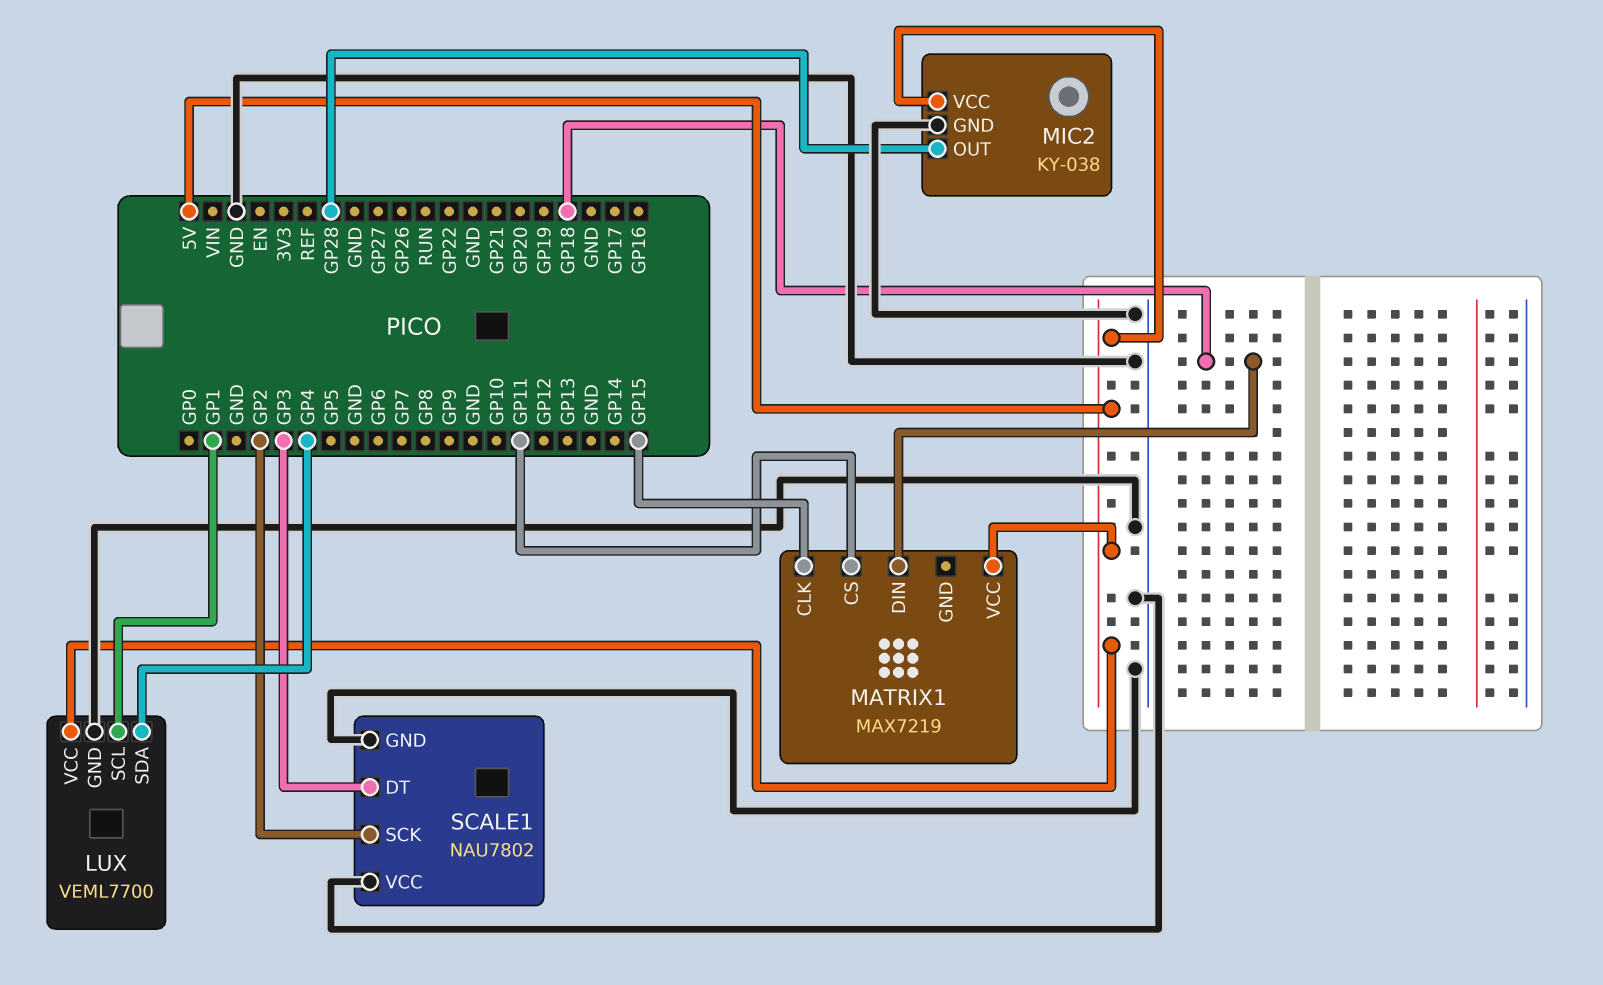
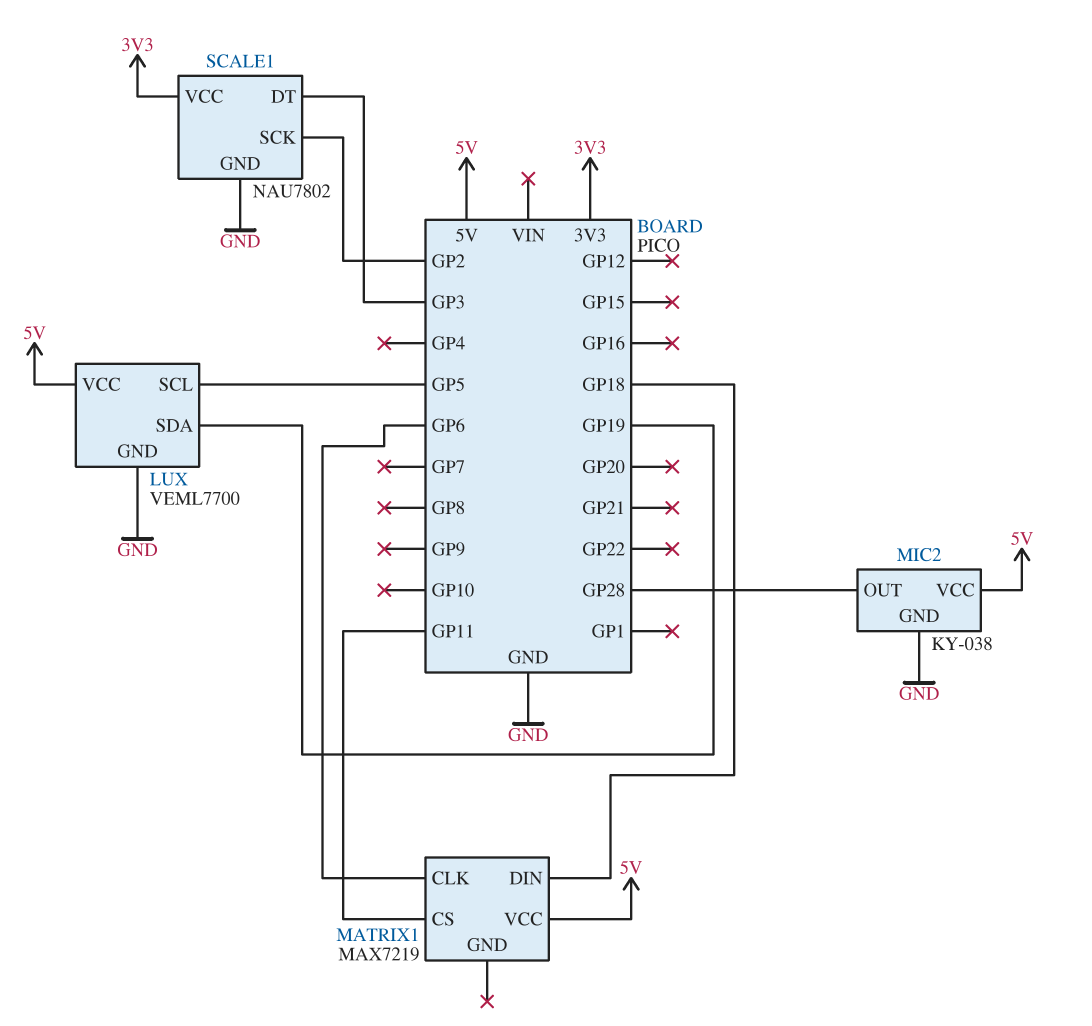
LUX pin SCL: GP1 -> GP5
LUX pin SDA: GP4 -> GP19
MATRIX1 pin CLK: GP15 -> GP6
SCALE1 pin VCC: GND -> 3V3

